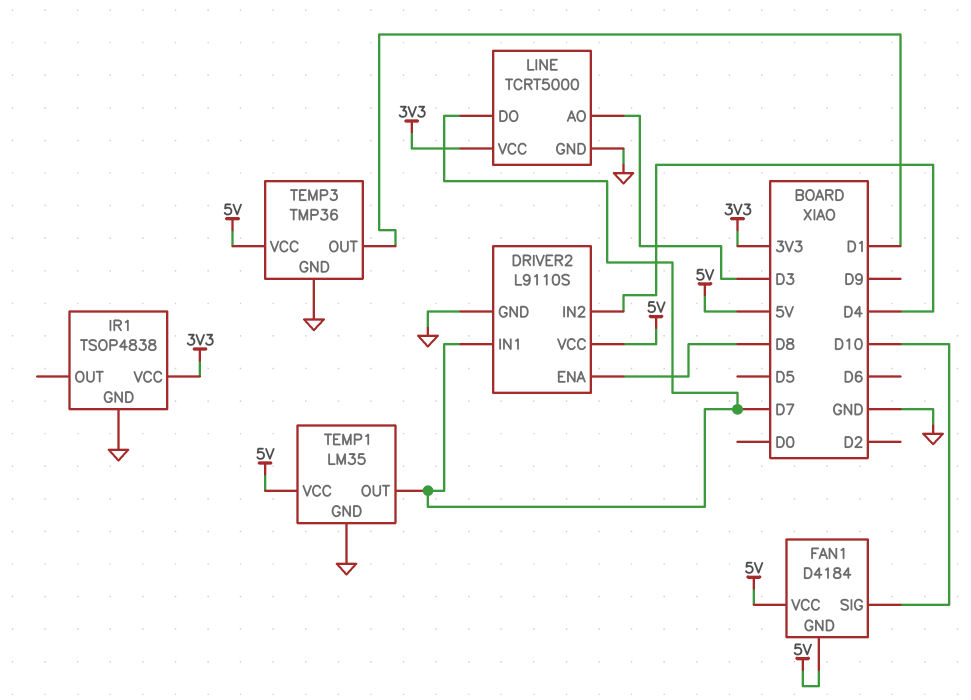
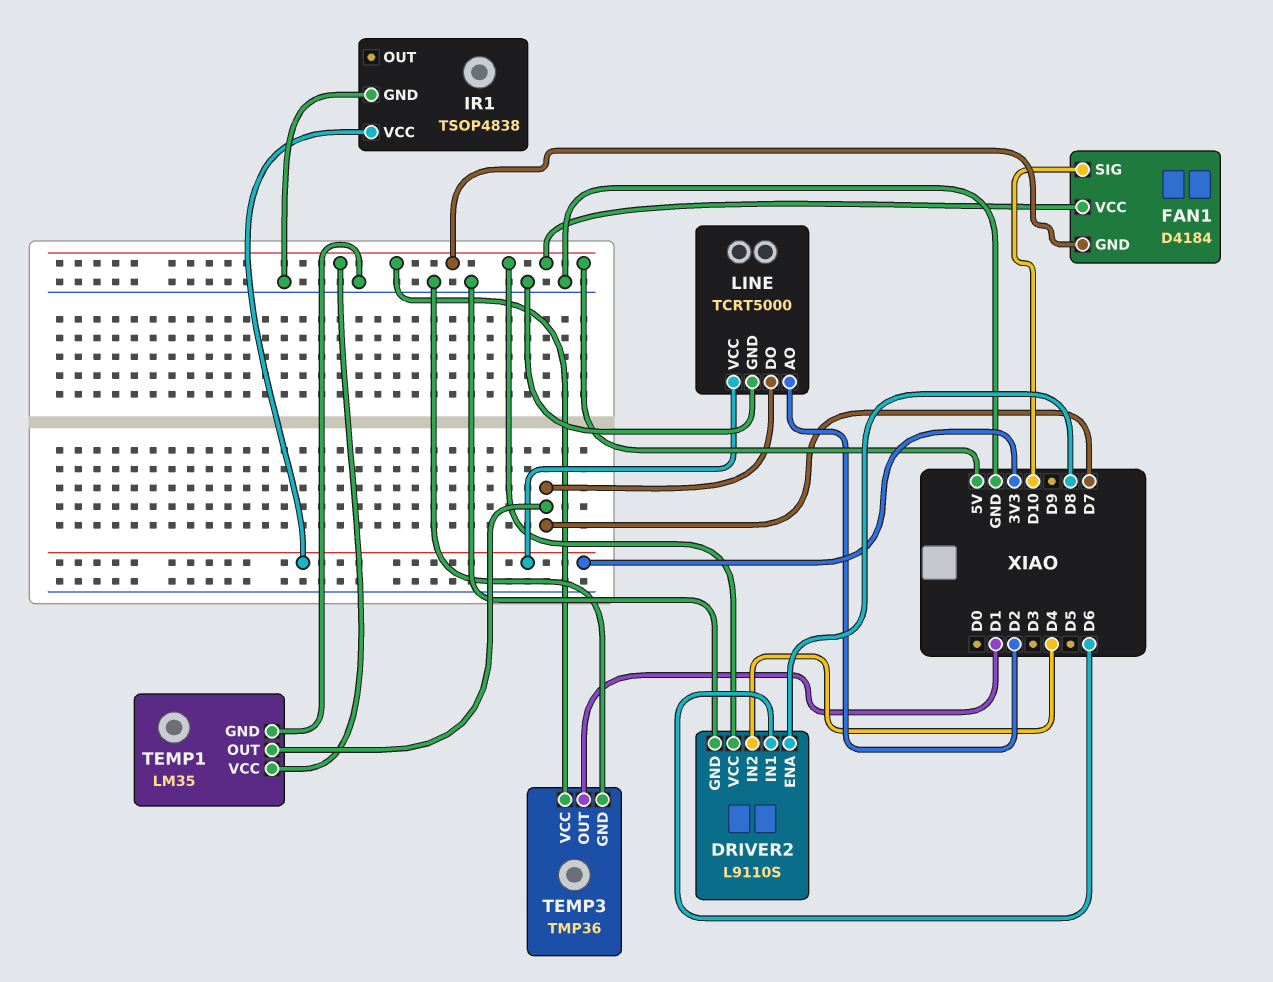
DRIVER2 pin IN1: D7 -> D6
LINE pin AO: D3 -> D2

